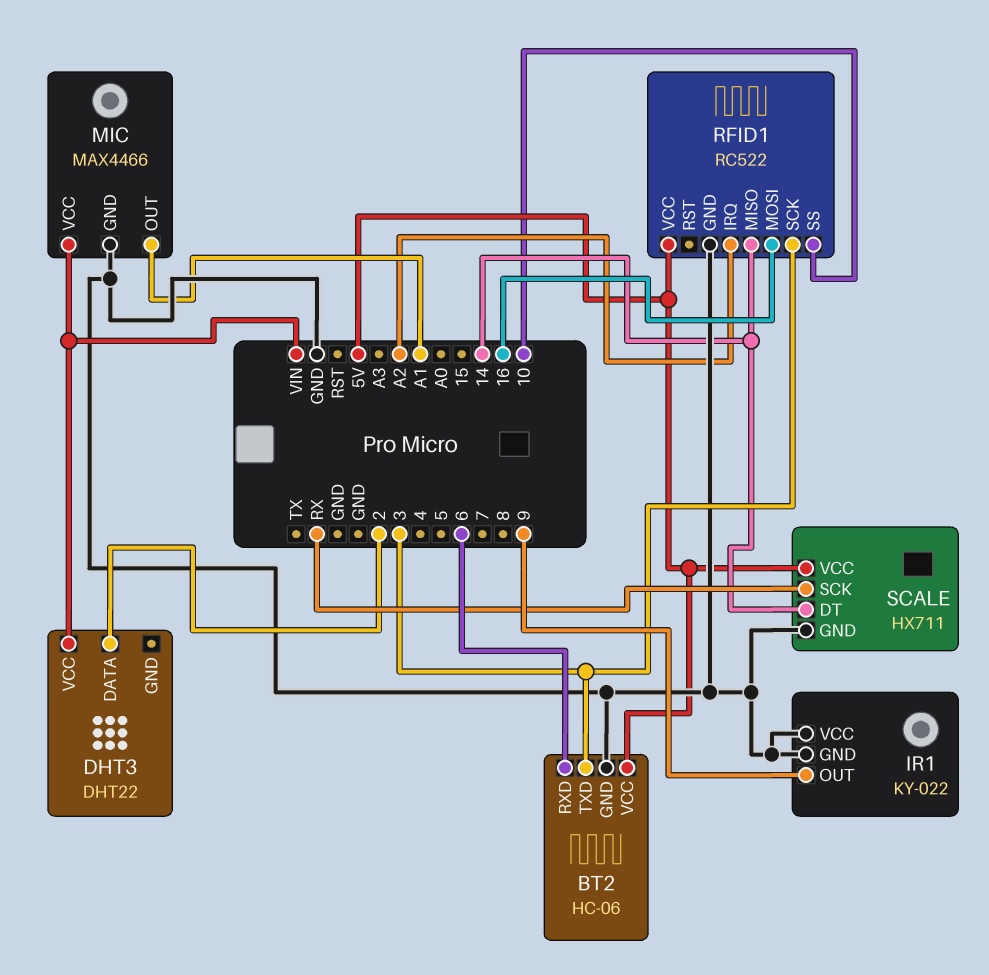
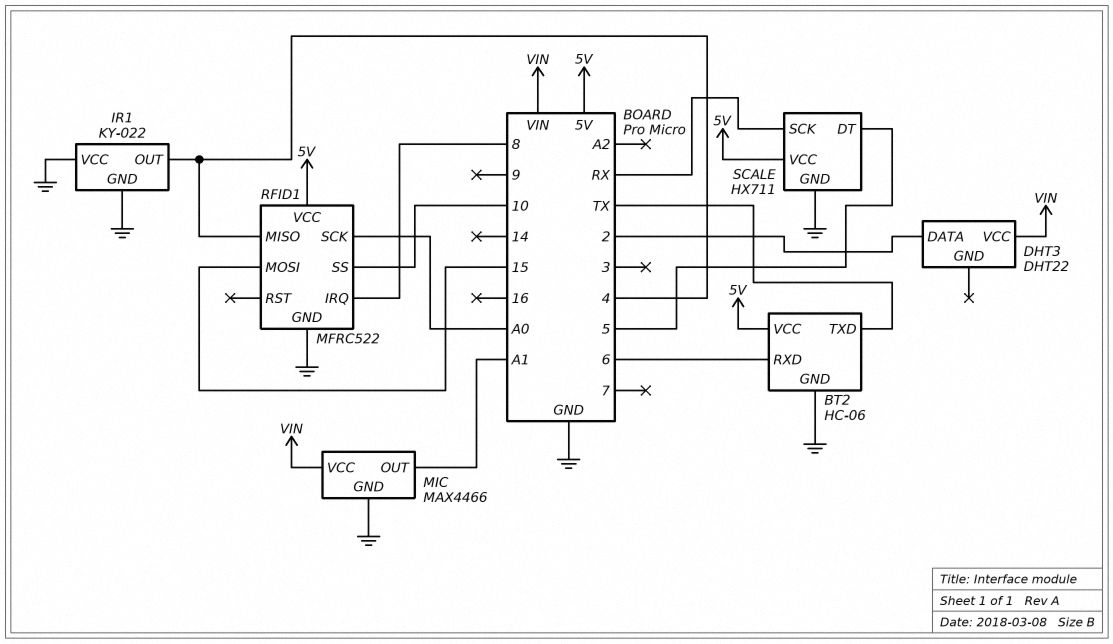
BT2 pin TXD: 3 -> TX
IR1 pin OUT: 9 -> 4
RFID1: RC522 -> MFRC522
RFID1 pin IRQ: A2 -> 8
RFID1 pin MISO: 14 -> 4
RFID1 pin MOSI: 16 -> 15
RFID1 pin SCK: 3 -> A0
SCALE pin DT: 14 -> 5

